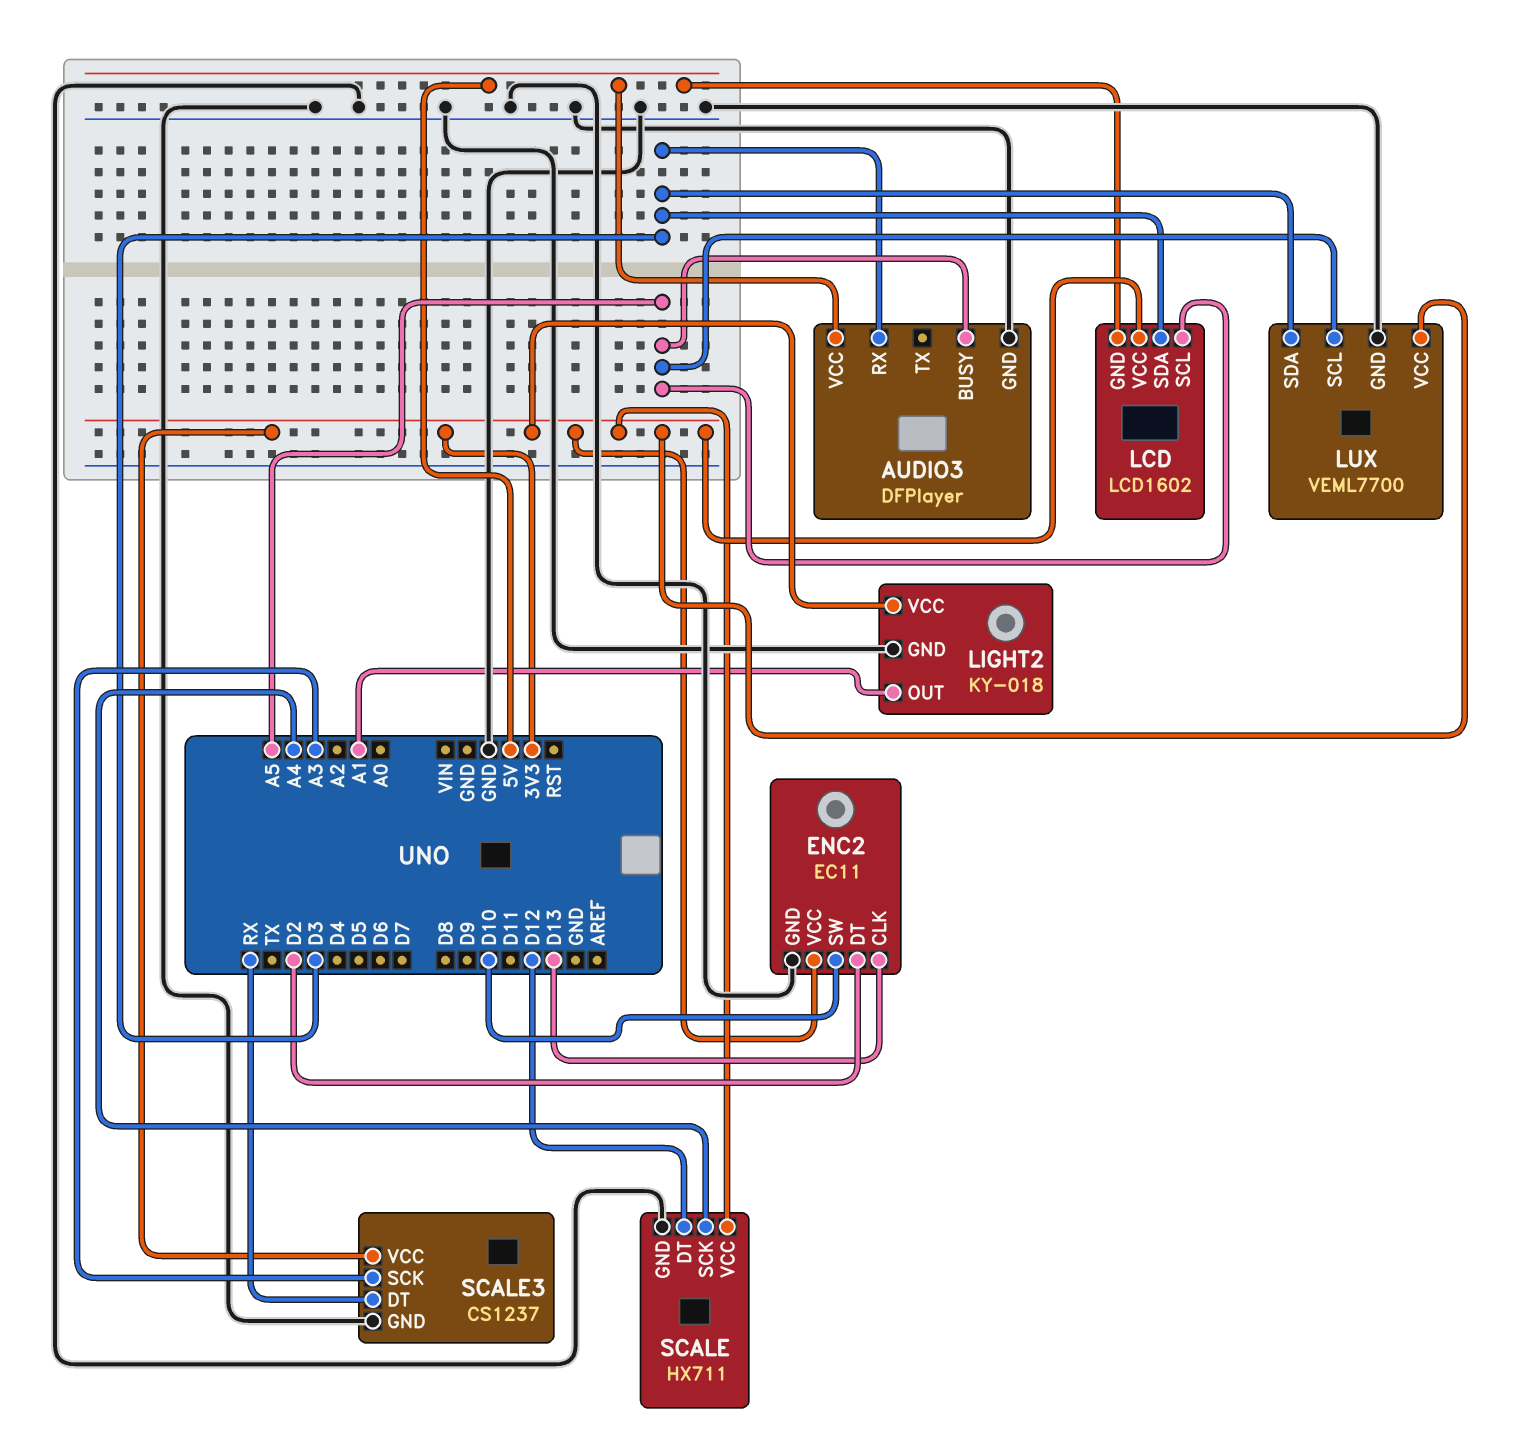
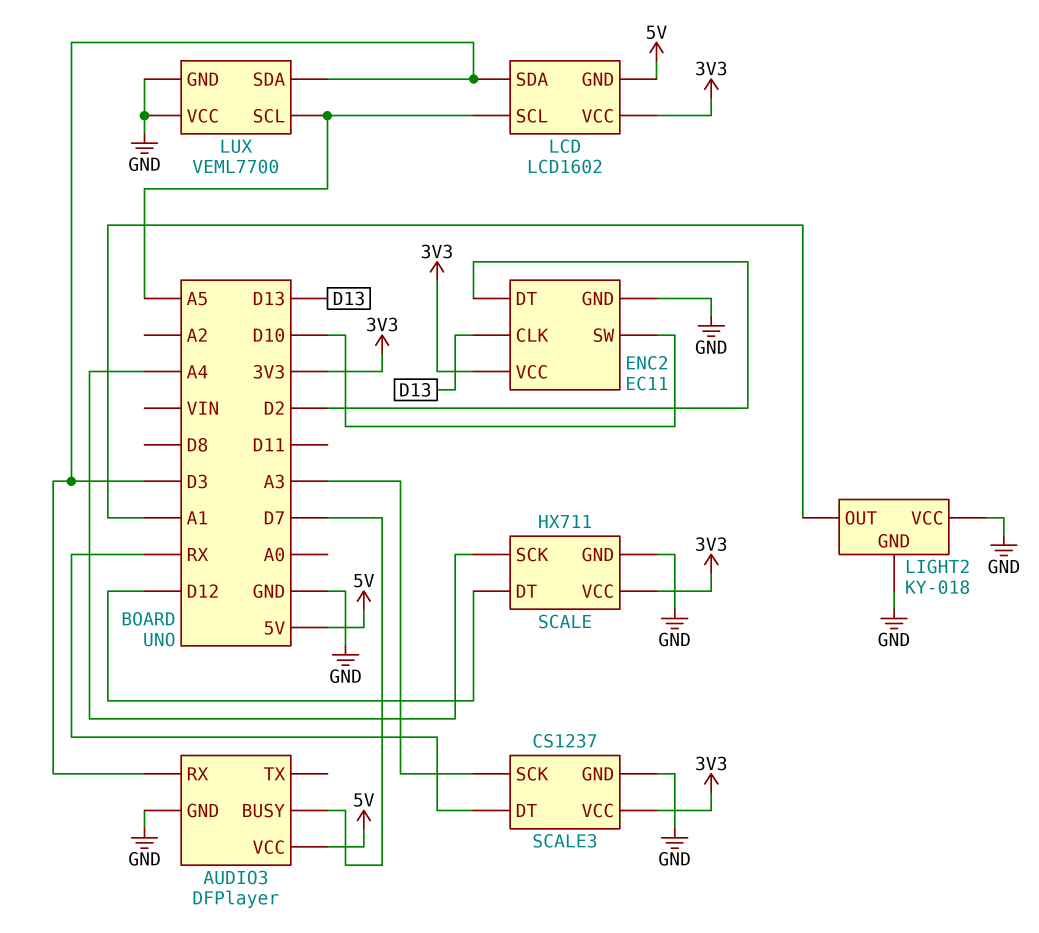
AUDIO3 pin BUSY: A5 -> D7
LIGHT2 pin VCC: 3V3 -> GND
LUX pin VCC: 3V3 -> GND

